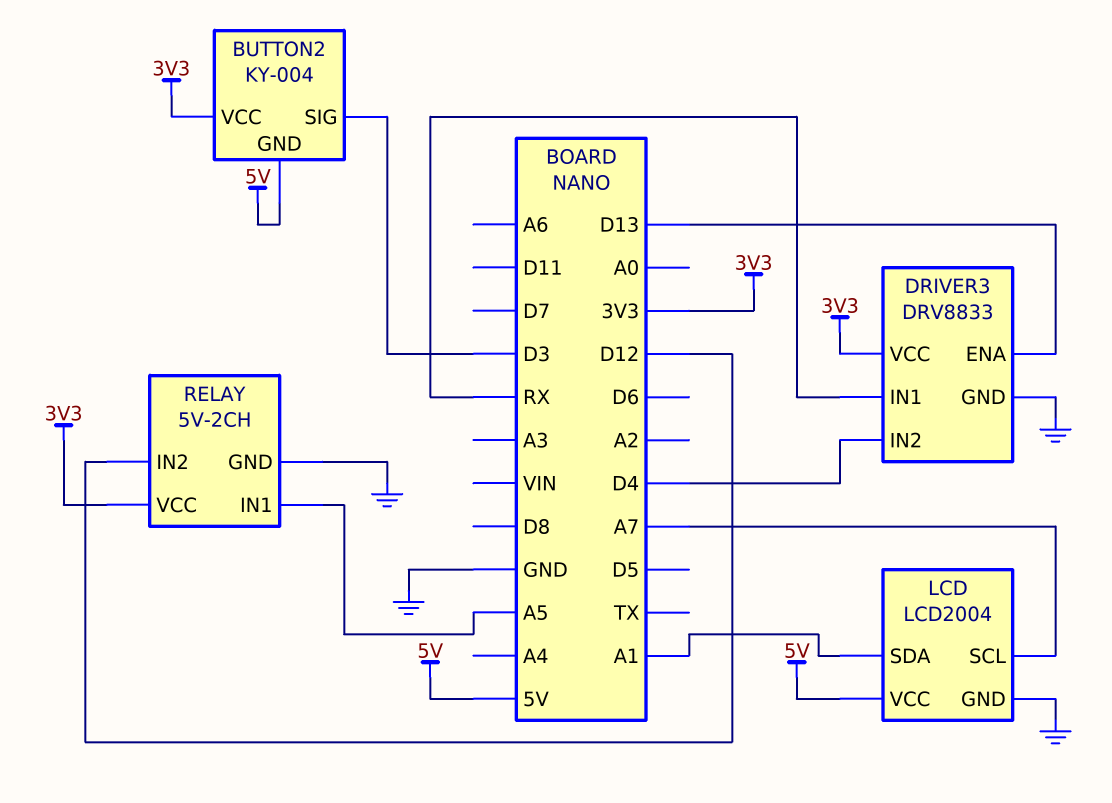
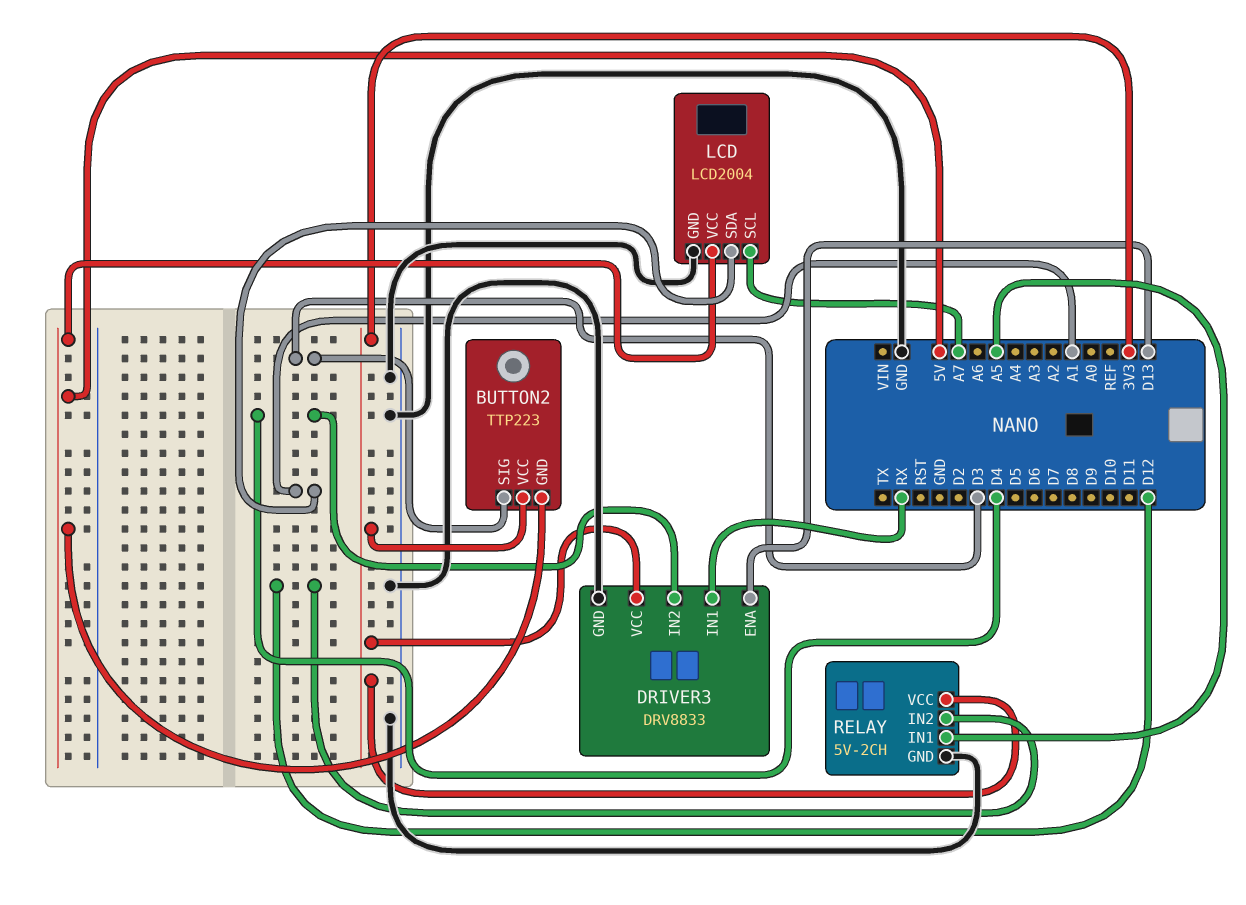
BUTTON2: KY-004 -> TTP223

